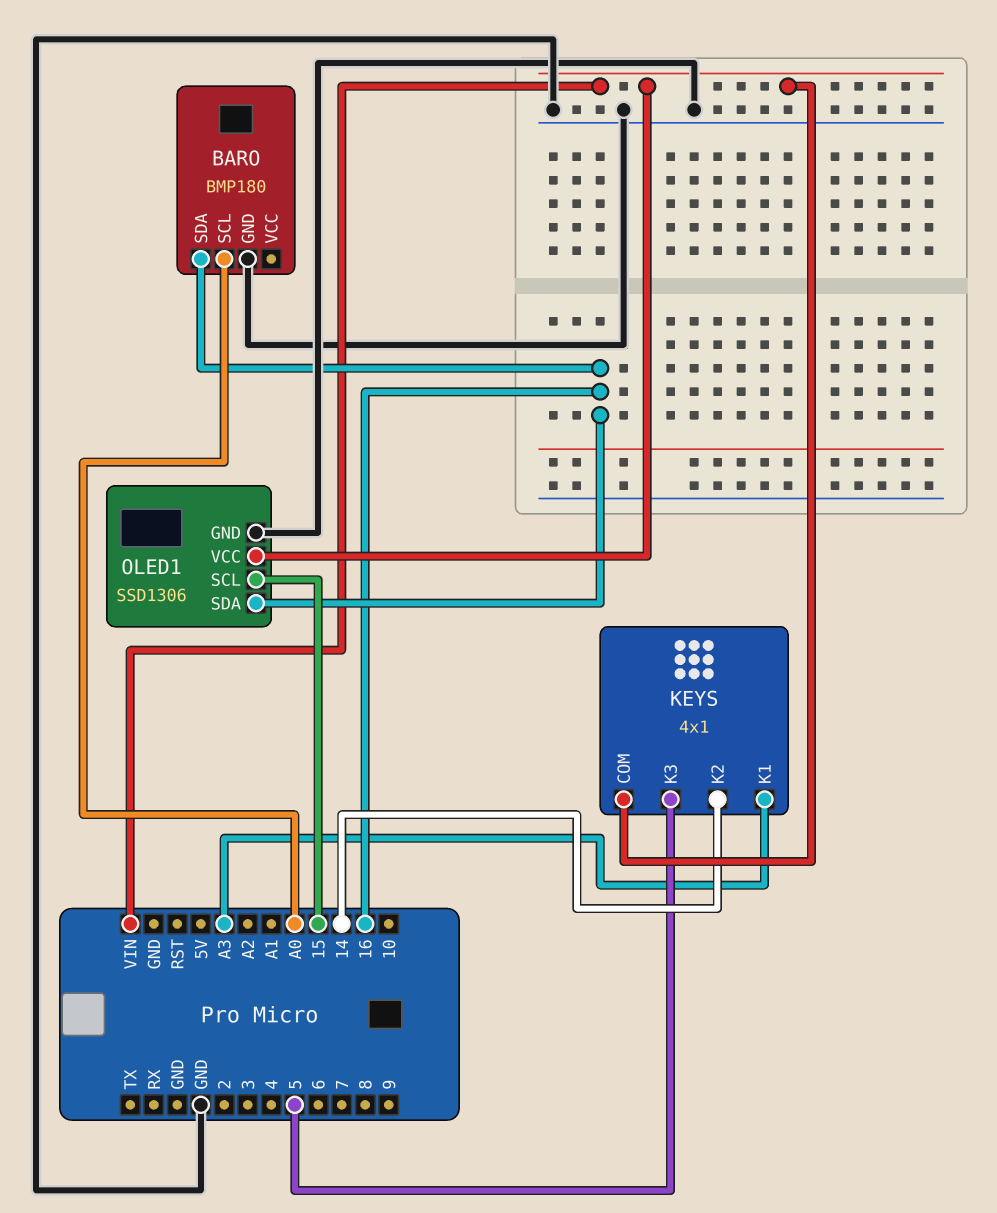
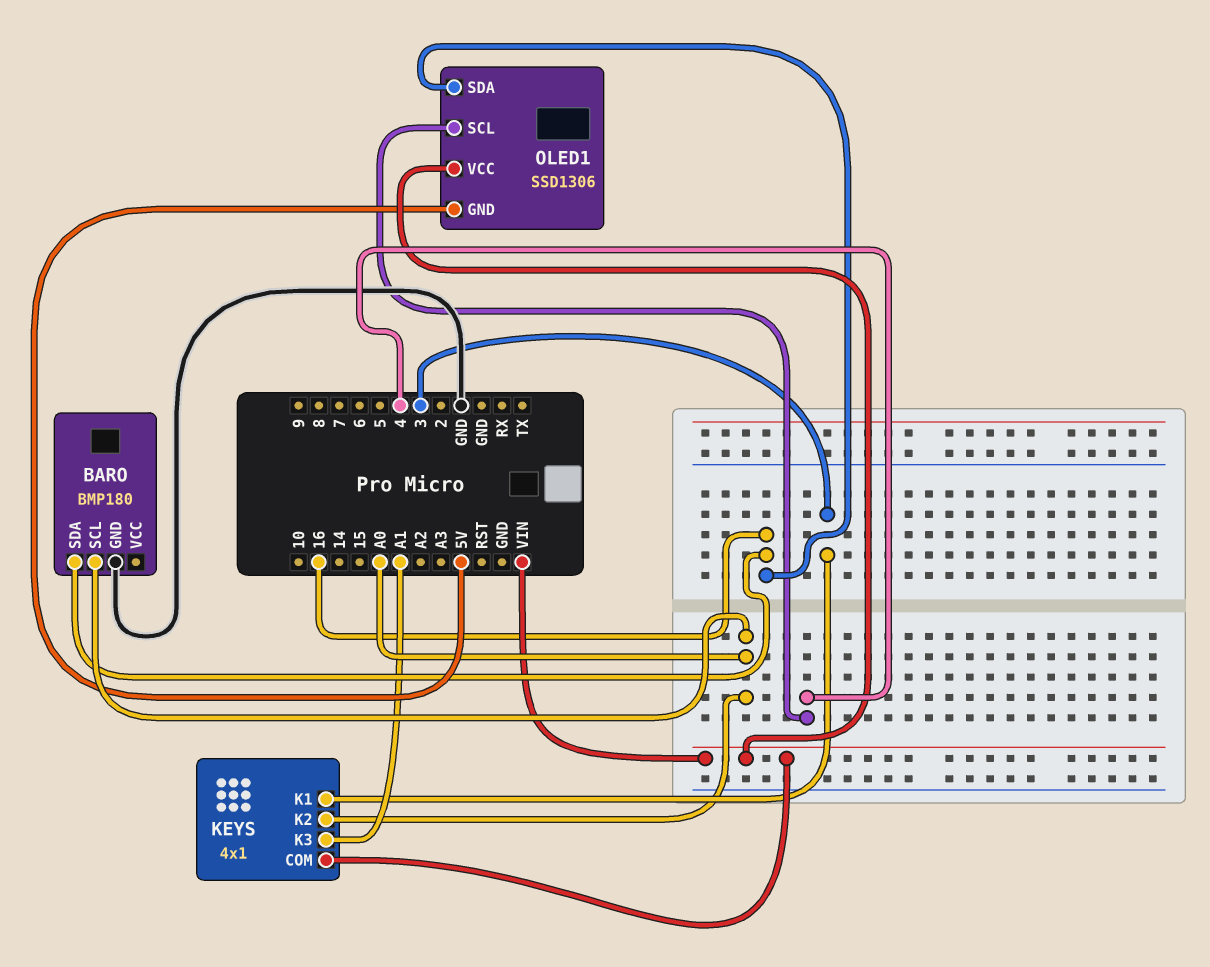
KEYS pin K1: A3 -> 3
KEYS pin K2: 14 -> A0
KEYS pin K3: 5 -> A1
OLED1 pin GND: GND -> 5V
OLED1 pin SCL: 15 -> 4

